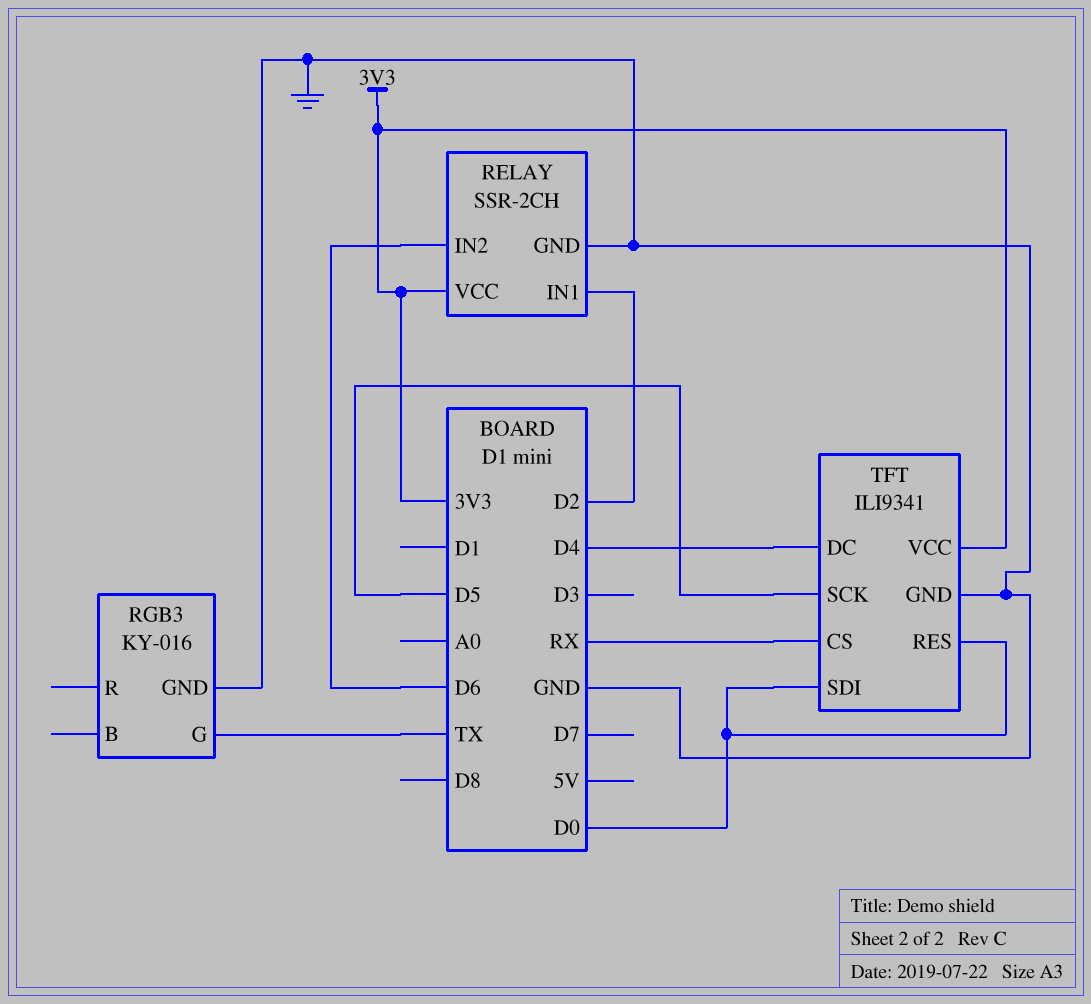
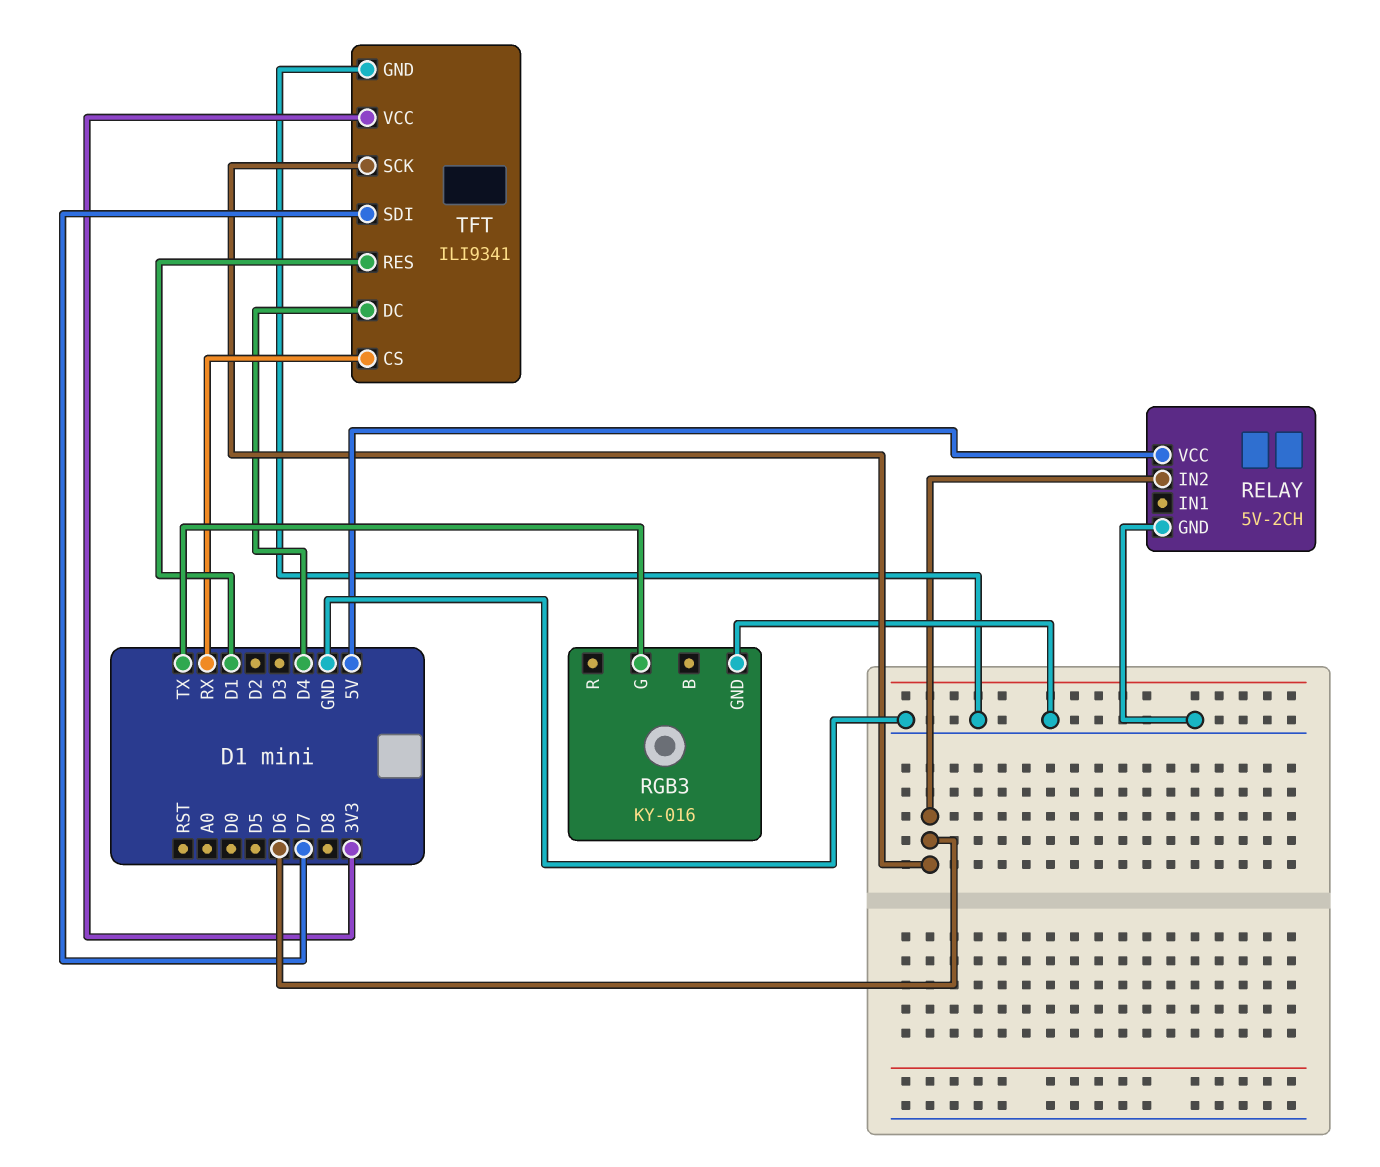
RELAY: SSR-2CH -> 5V-2CH
RELAY pin IN1: D2 -> none
RELAY pin VCC: 3V3 -> 5V
TFT pin RES: D0 -> D1
TFT pin SCK: D5 -> D6
TFT pin SDI: D0 -> D7

